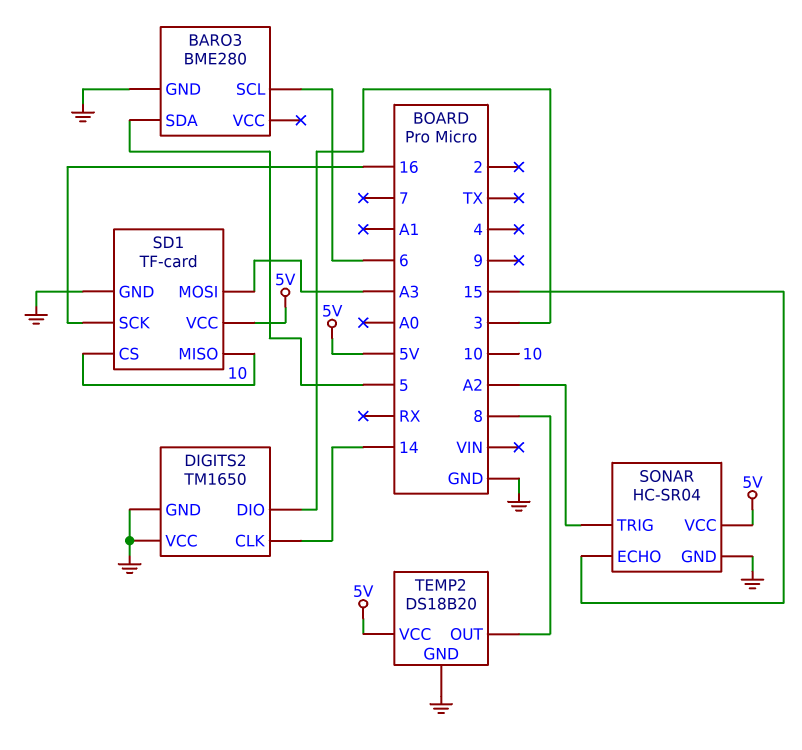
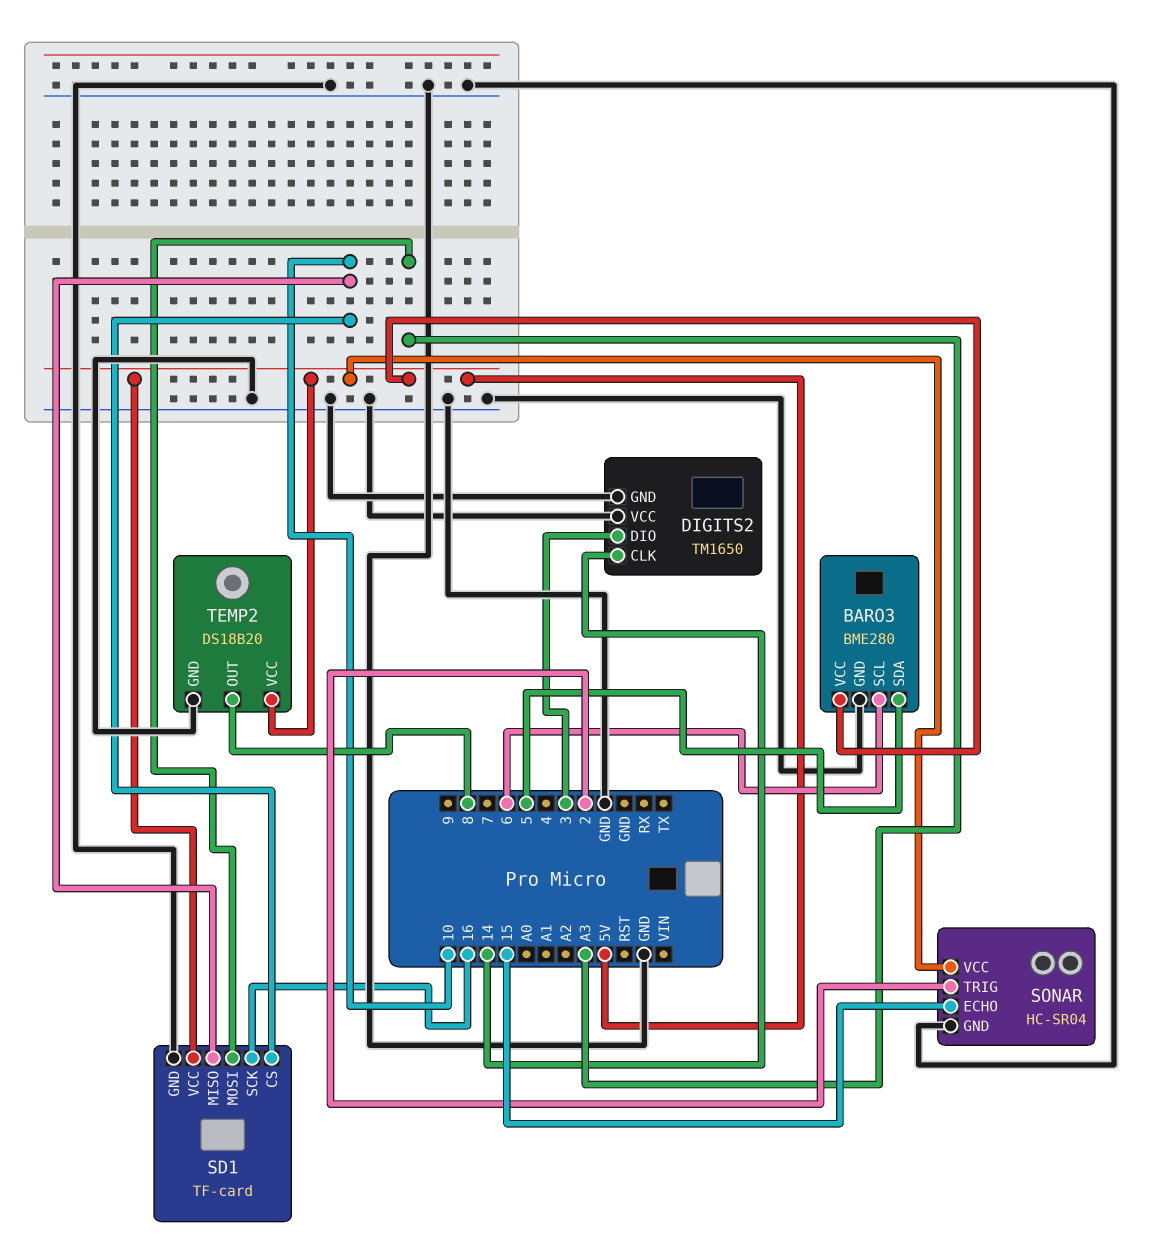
BARO3 pin VCC: none -> 5V
SONAR pin TRIG: A2 -> 2

